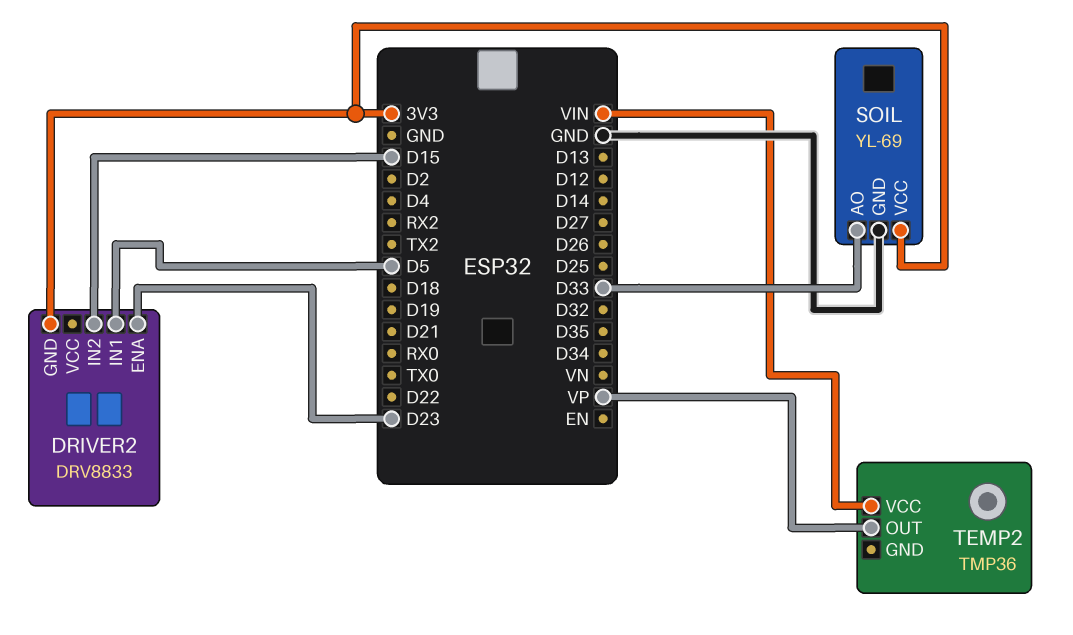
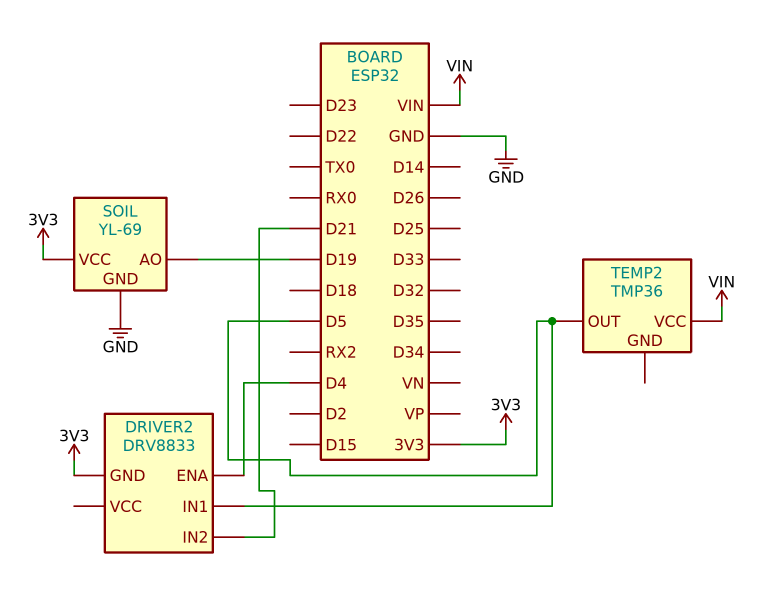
DRIVER2 pin ENA: D23 -> D4
DRIVER2 pin IN2: D15 -> D21
SOIL pin AO: D33 -> D19
TEMP2 pin OUT: VP -> D5

